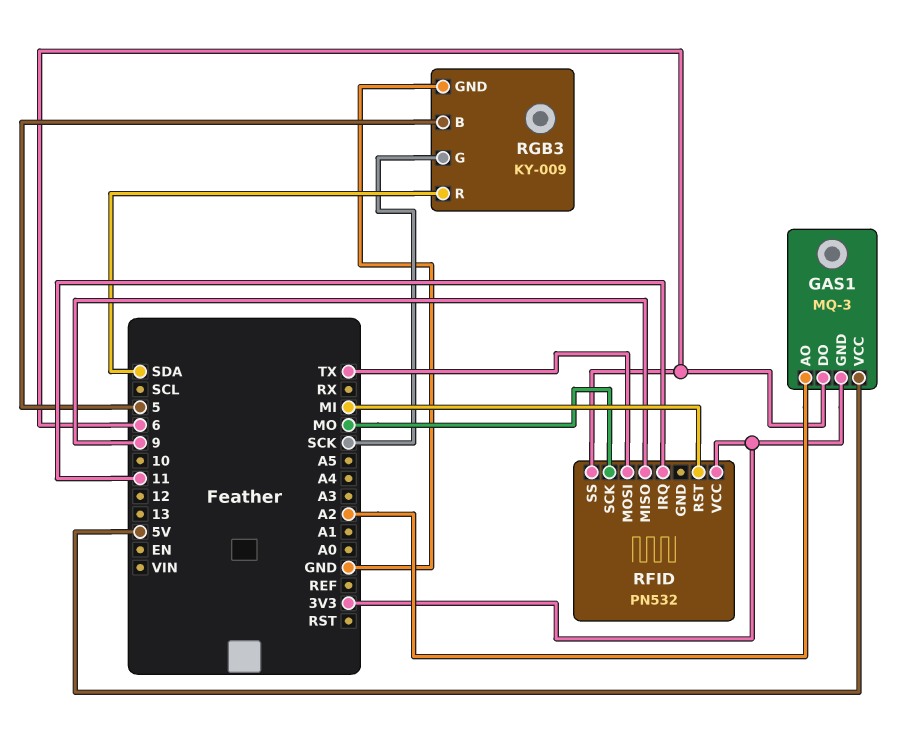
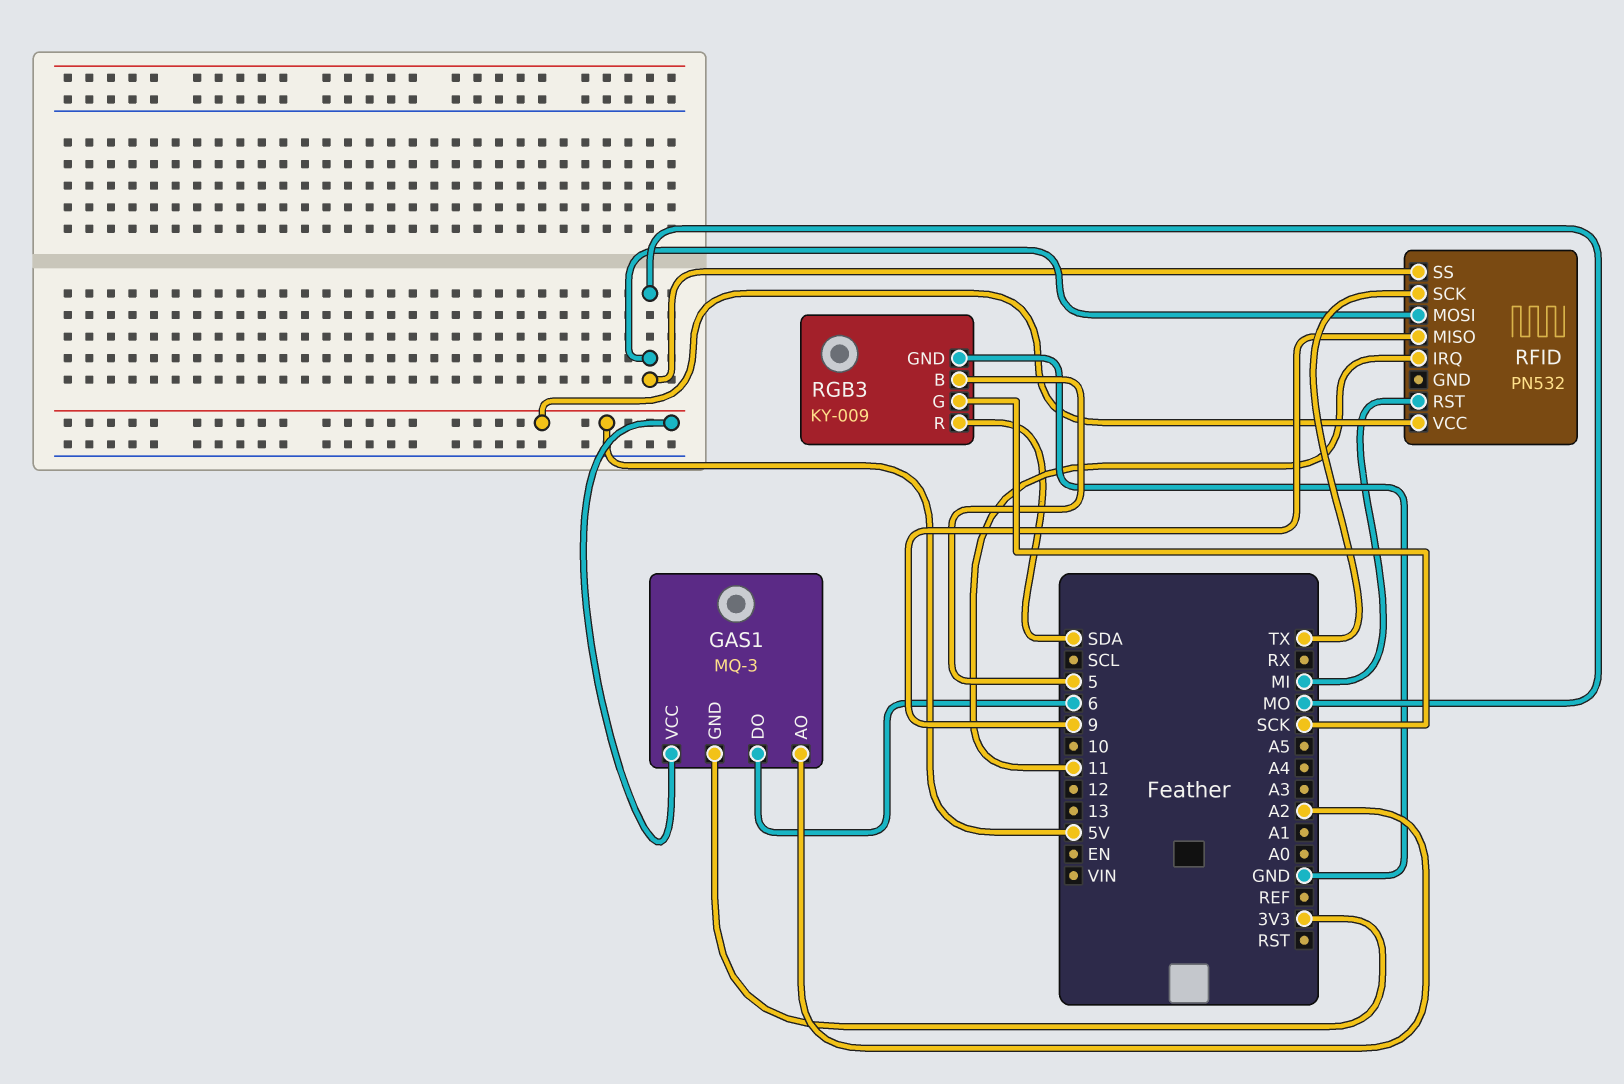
RFID pin MOSI: TX -> MO
RFID pin SCK: MO -> TX
RFID pin SS: 6 -> MO
RFID pin VCC: 3V3 -> 5V

